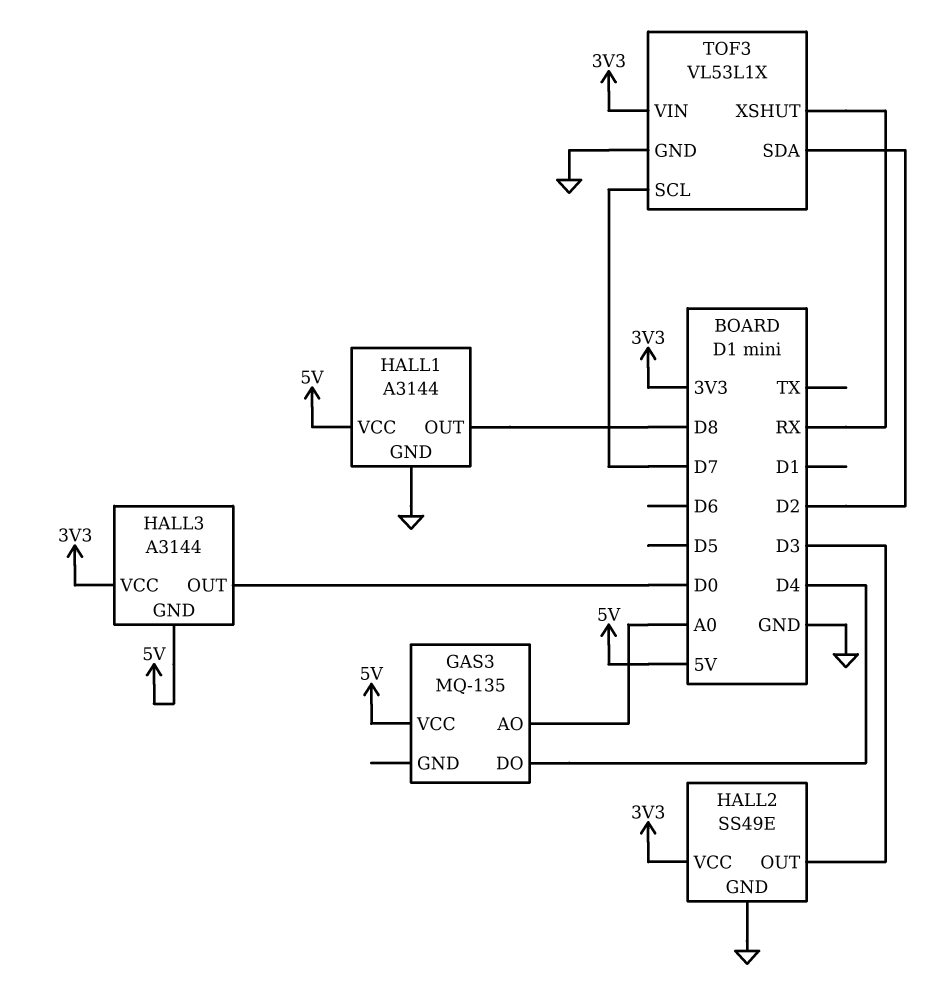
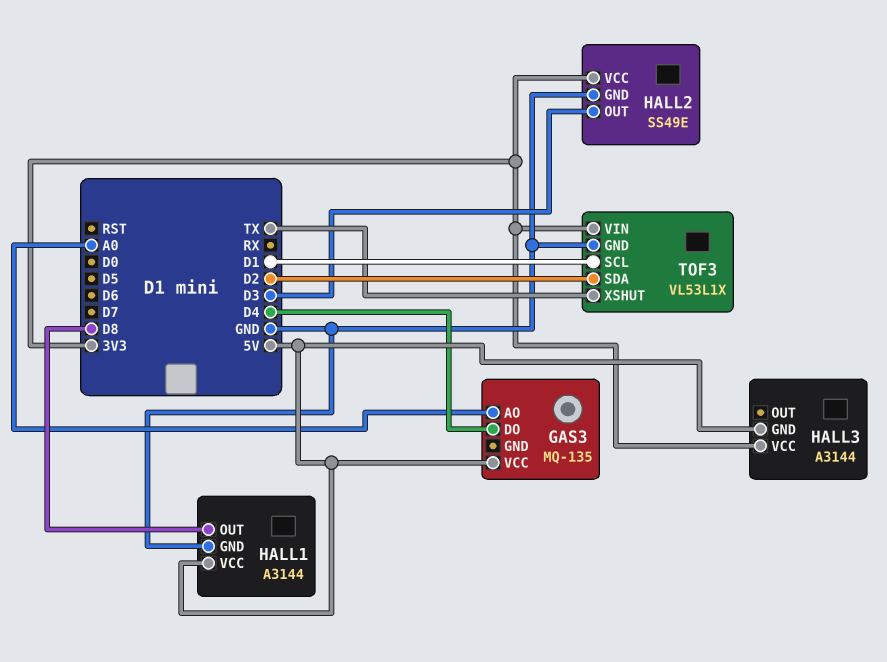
HALL3 pin OUT: D0 -> none
TOF3 pin SCL: D7 -> D1
TOF3 pin XSHUT: RX -> TX

